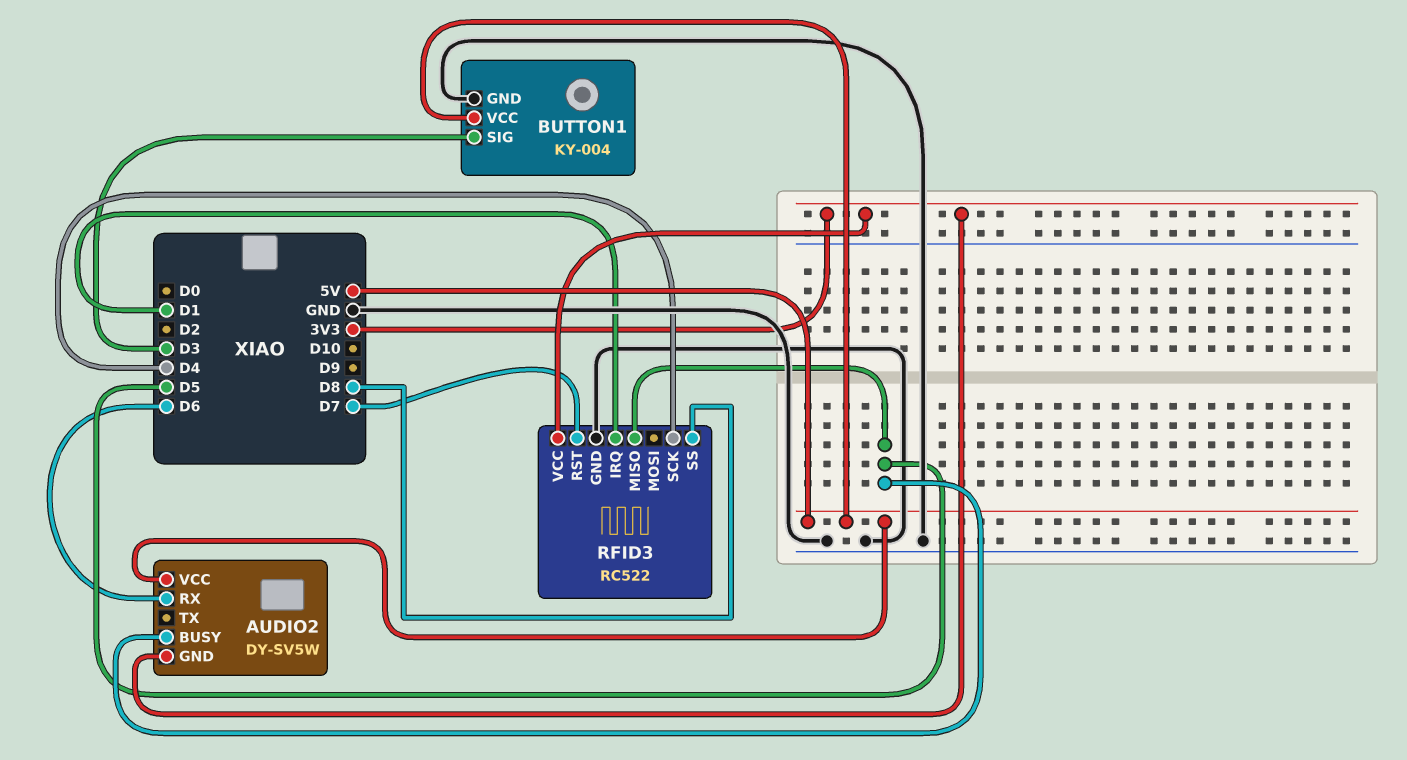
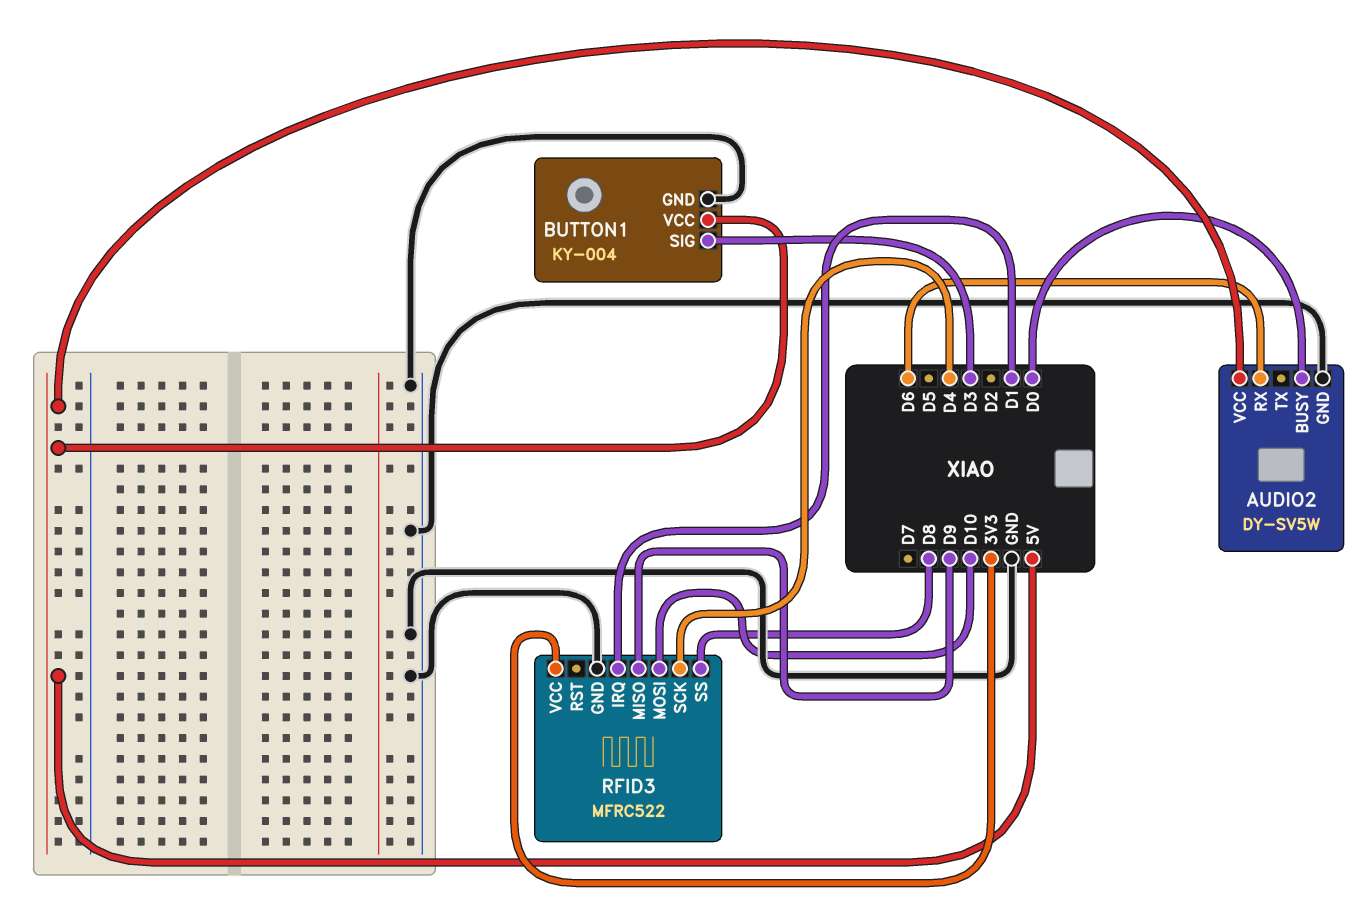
AUDIO2 pin BUSY: D5 -> D0
AUDIO2 pin GND: 3V3 -> GND
RFID3: RC522 -> MFRC522
RFID3 pin MISO: D5 -> D9
RFID3 pin MOSI: none -> D10
RFID3 pin RST: D7 -> none

